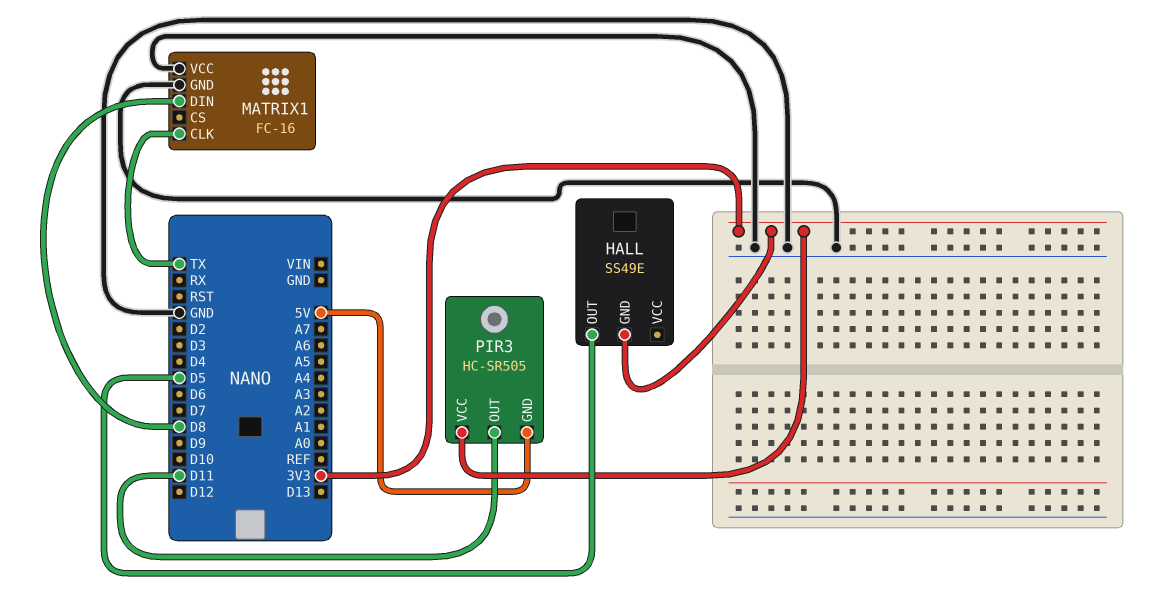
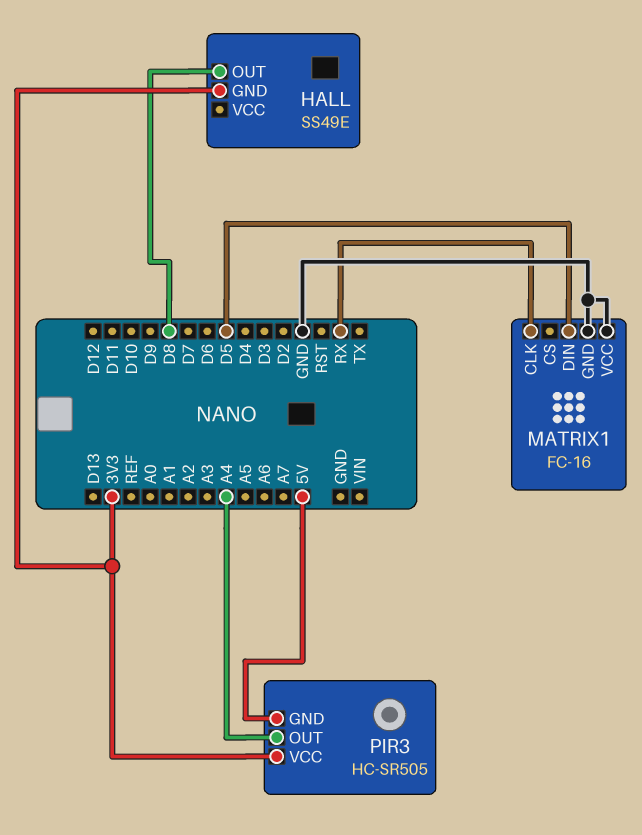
HALL pin OUT: D5 -> D8
MATRIX1 pin CLK: TX -> RX
MATRIX1 pin DIN: D8 -> D5
PIR3 pin OUT: D11 -> A4

